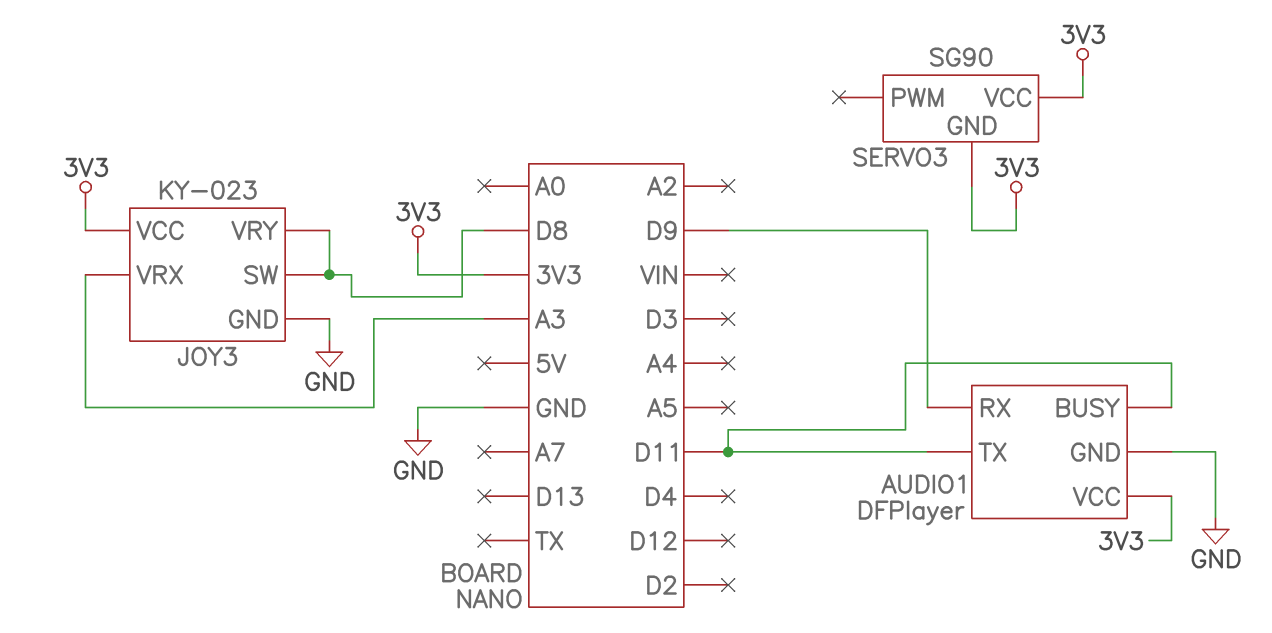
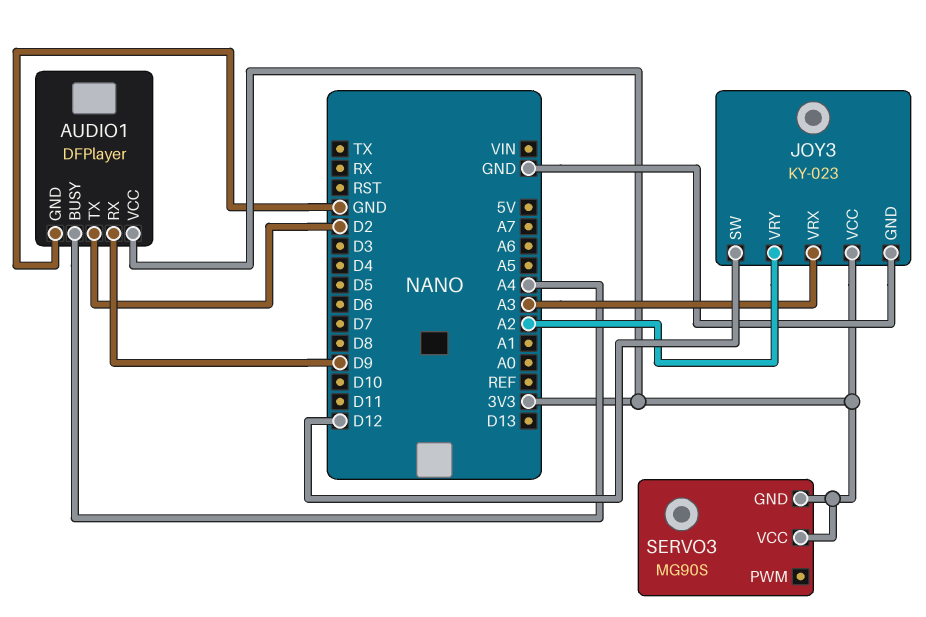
AUDIO1 pin BUSY: D11 -> A4
AUDIO1 pin TX: D11 -> D2
JOY3 pin SW: D8 -> D12
JOY3 pin VRY: D8 -> A2
SERVO3: SG90 -> MG90S

